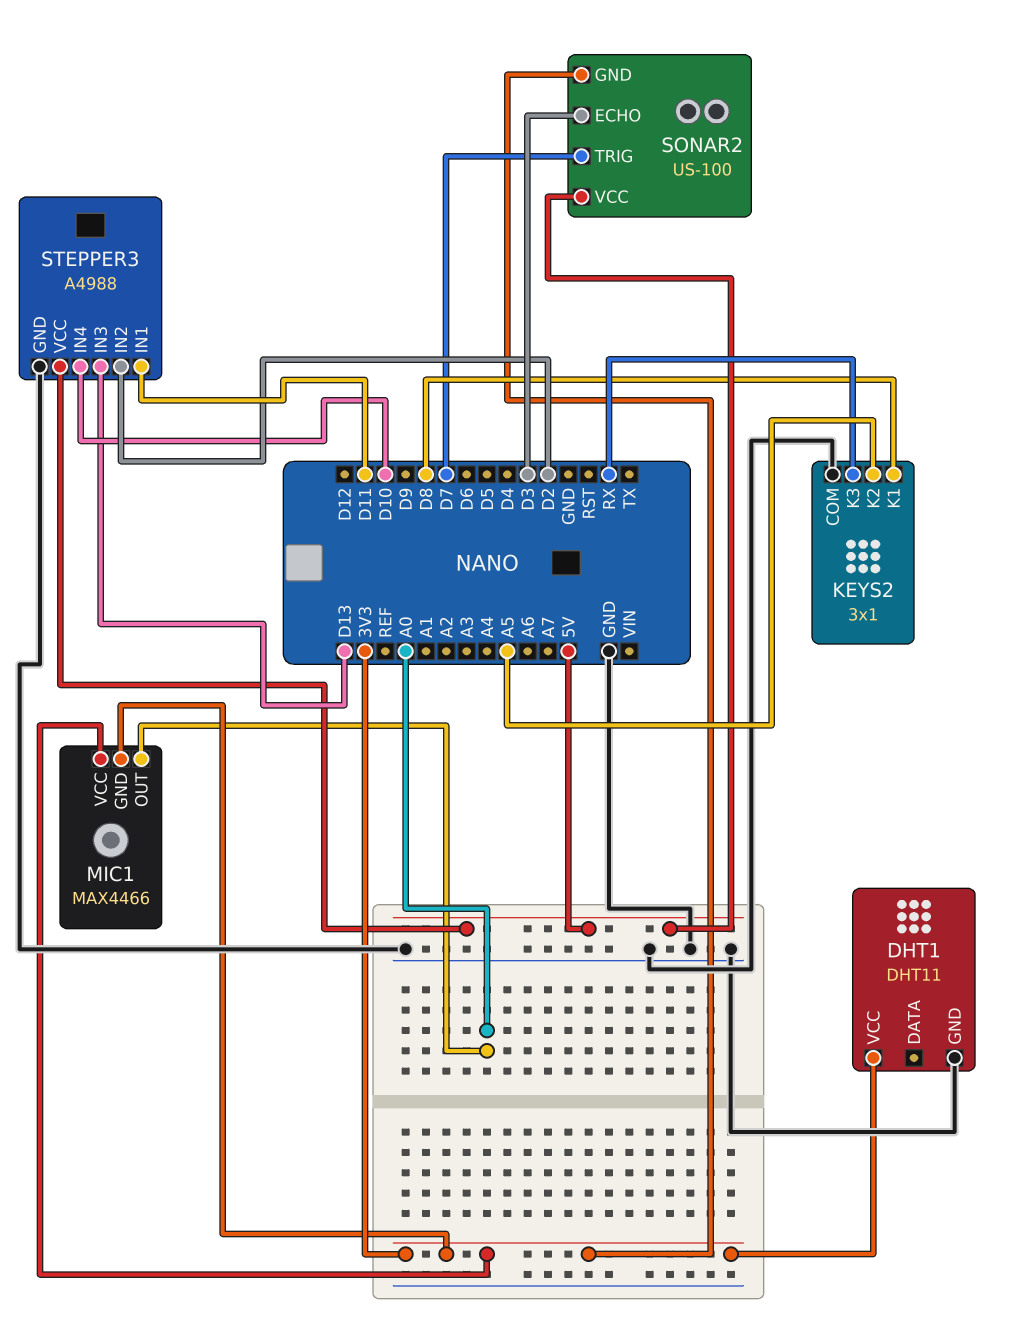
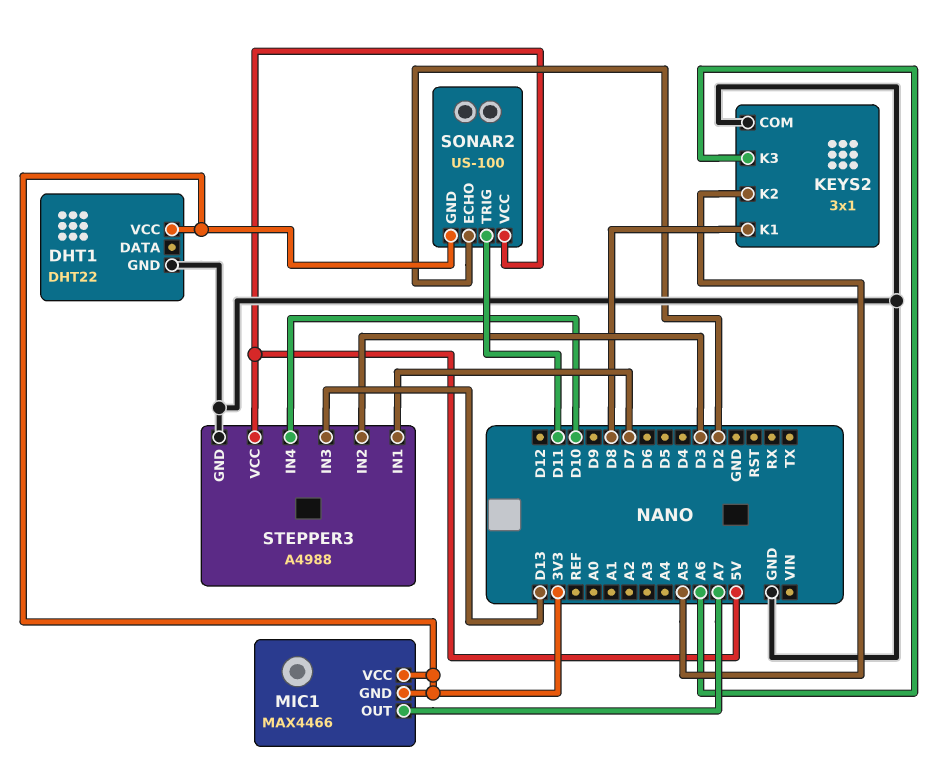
DHT1: DHT11 -> DHT22
KEYS2 pin K3: RX -> A6
MIC1 pin OUT: A0 -> A7
SONAR2 pin ECHO: D3 -> D2
SONAR2 pin TRIG: D7 -> D11
STEPPER3 pin IN1: D11 -> D7
STEPPER3 pin IN2: D2 -> D3

